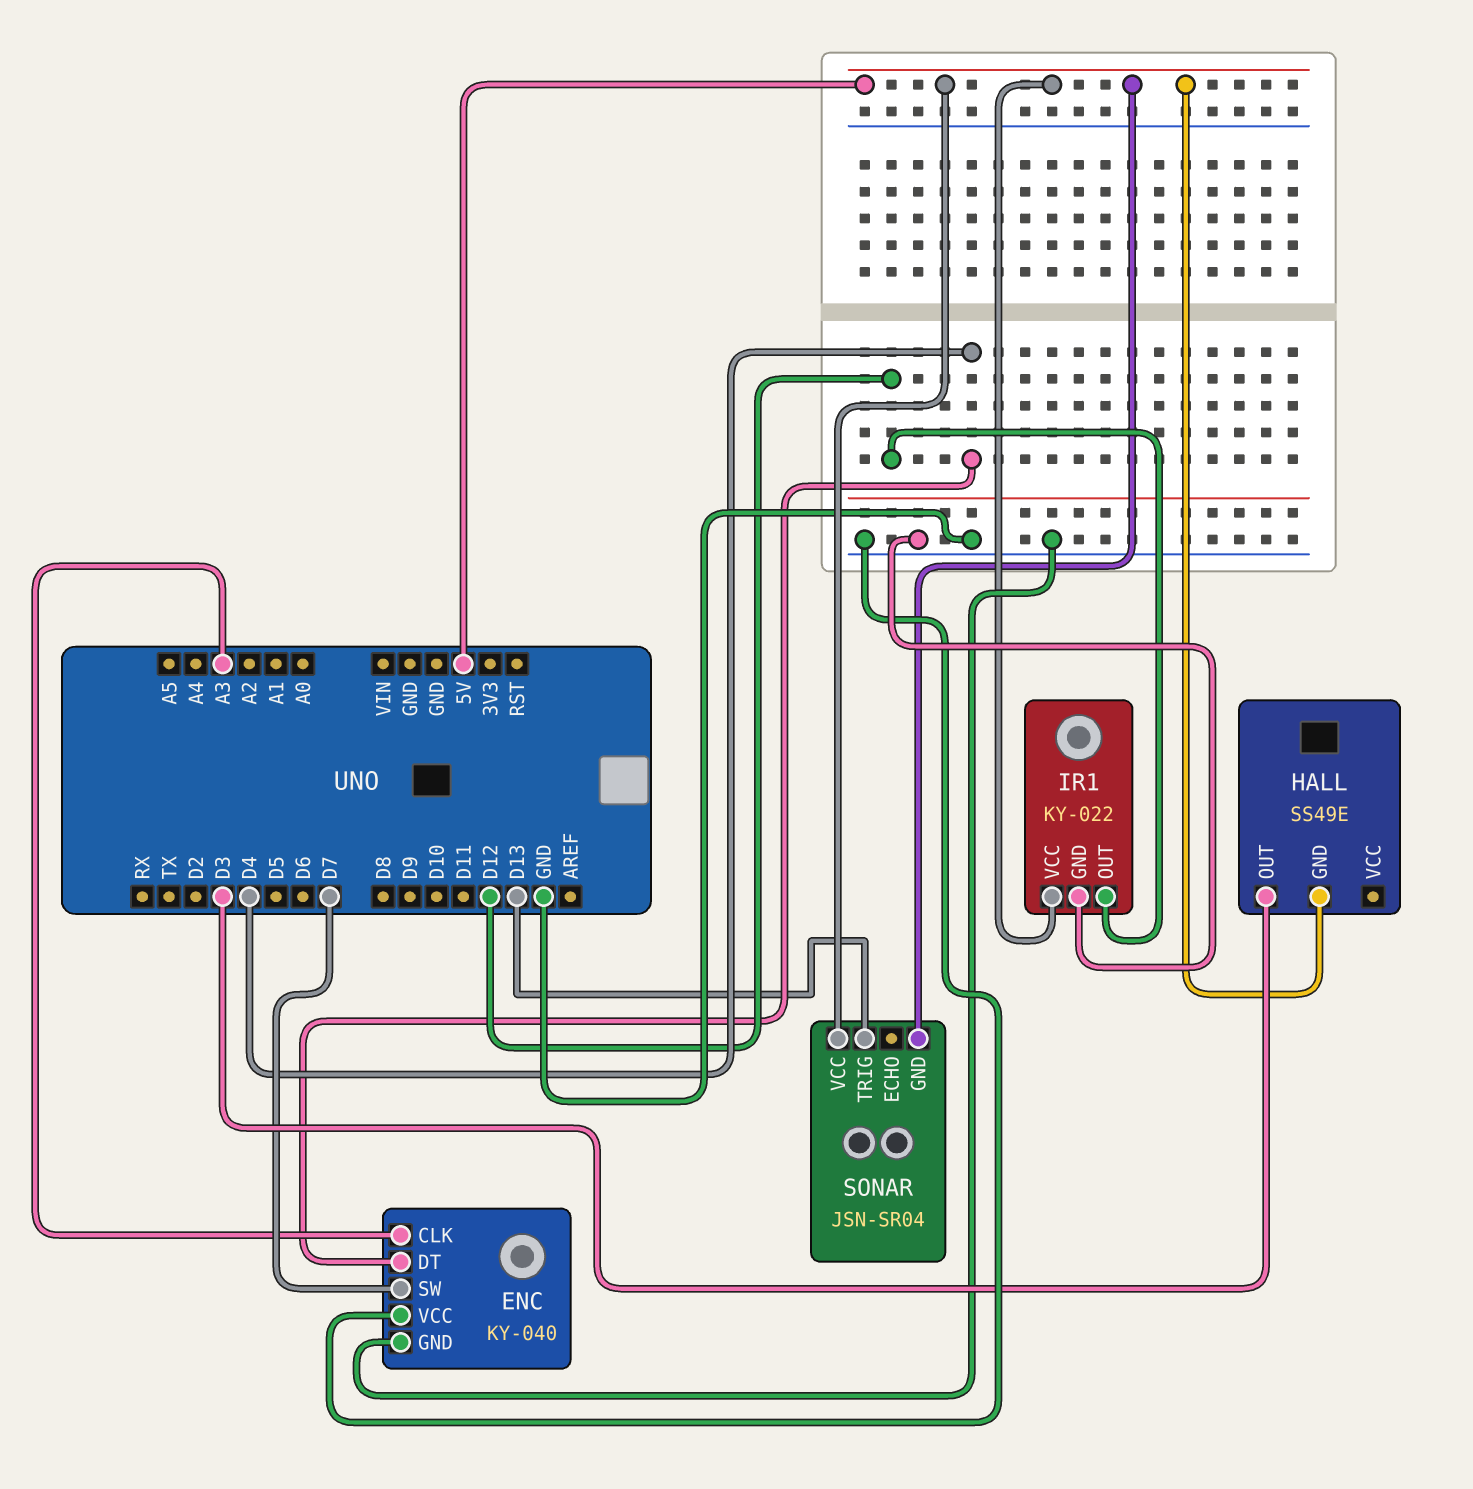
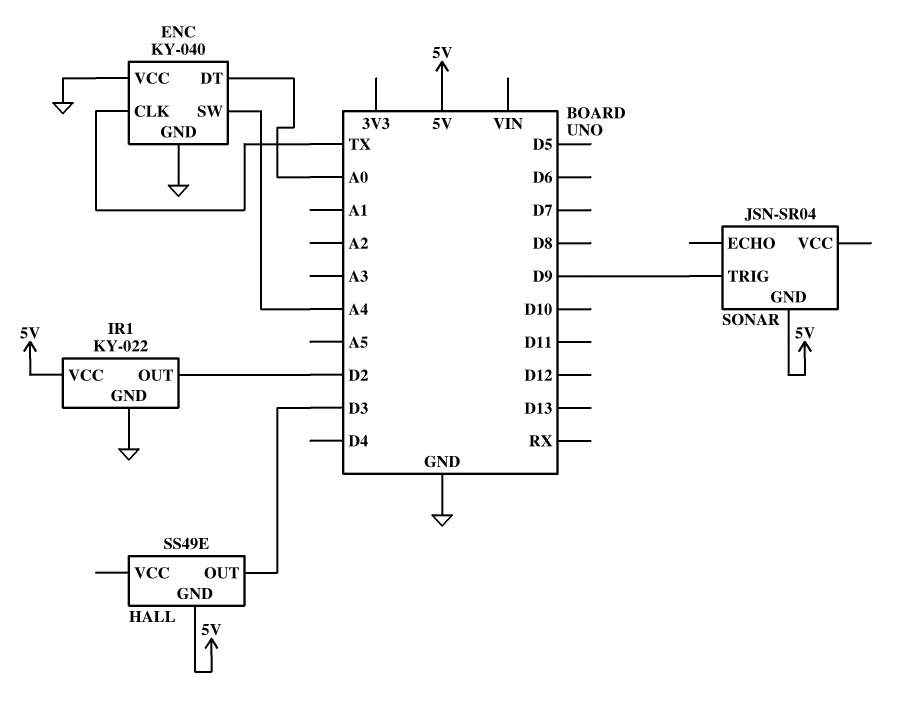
ENC pin CLK: A3 -> TX
ENC pin DT: D4 -> A0
ENC pin SW: D7 -> A4
IR1 pin OUT: D12 -> D2
SONAR pin TRIG: D13 -> D9
SONAR pin VCC: 5V -> none

